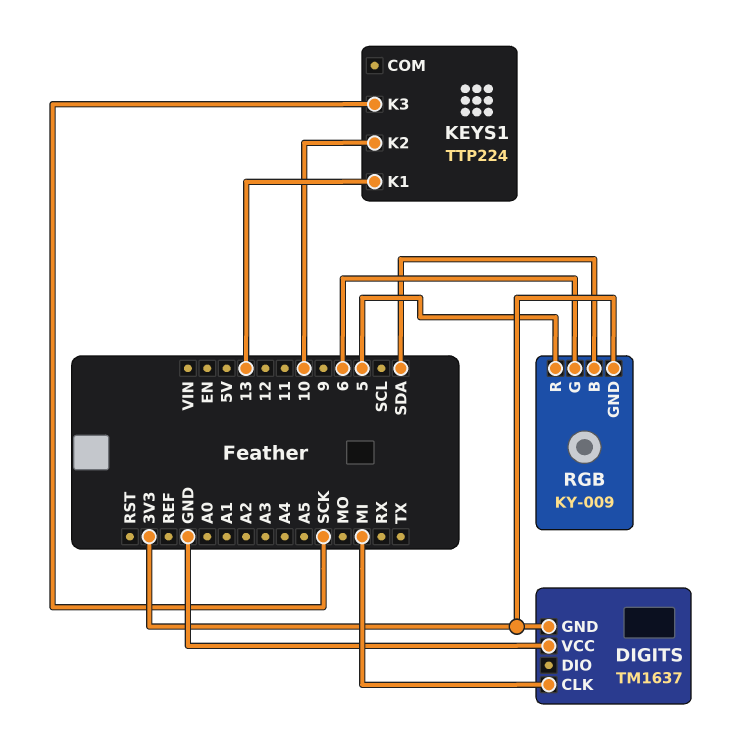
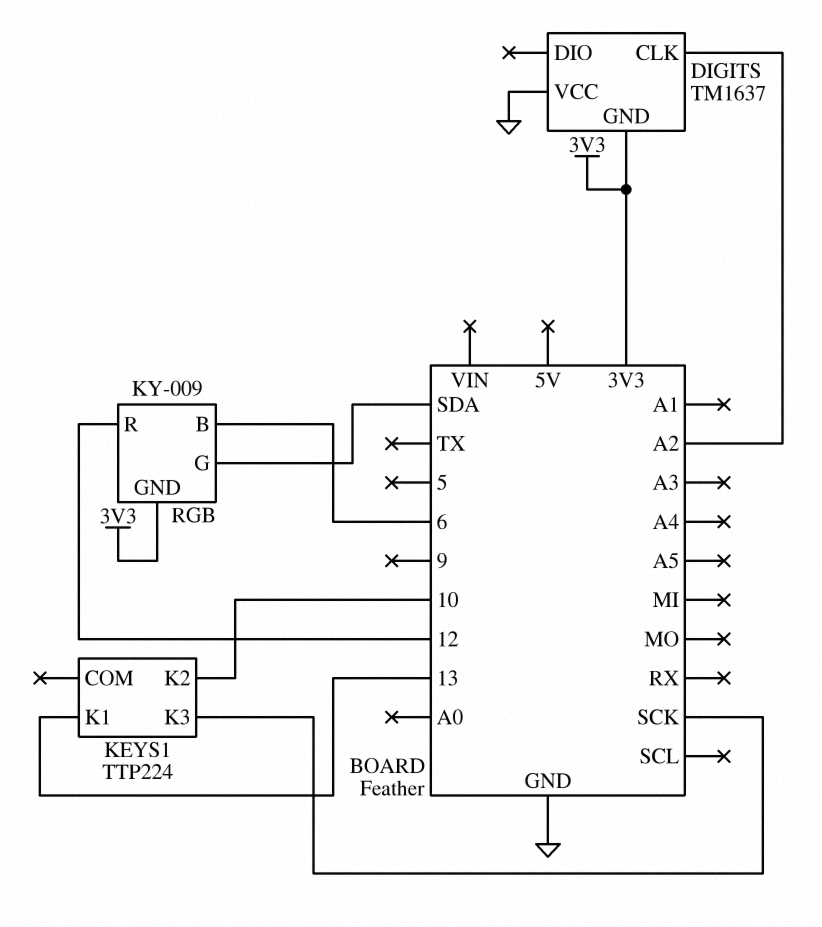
DIGITS pin CLK: MI -> A2
RGB pin B: SDA -> 6
RGB pin G: 6 -> SDA
RGB pin R: 5 -> 12

